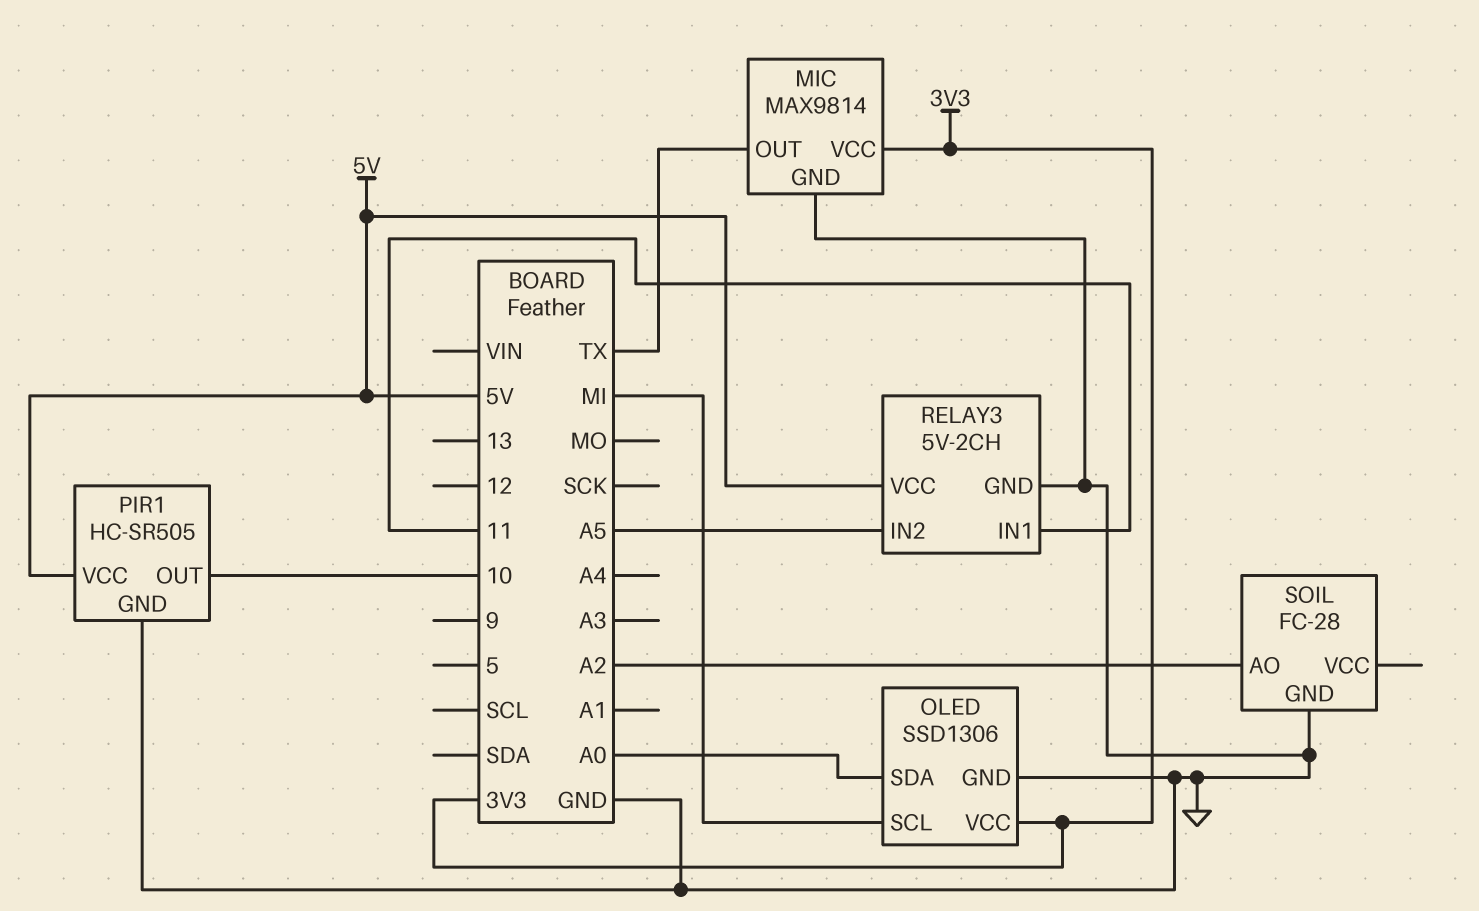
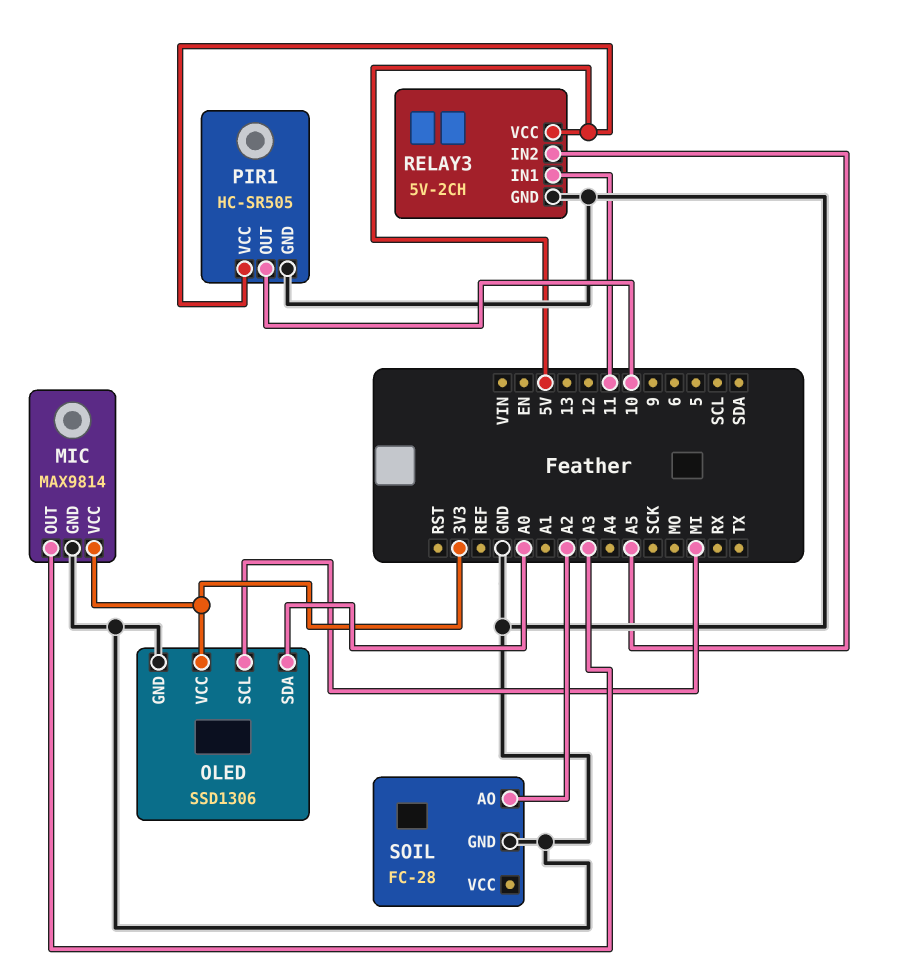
MIC pin OUT: TX -> A3

